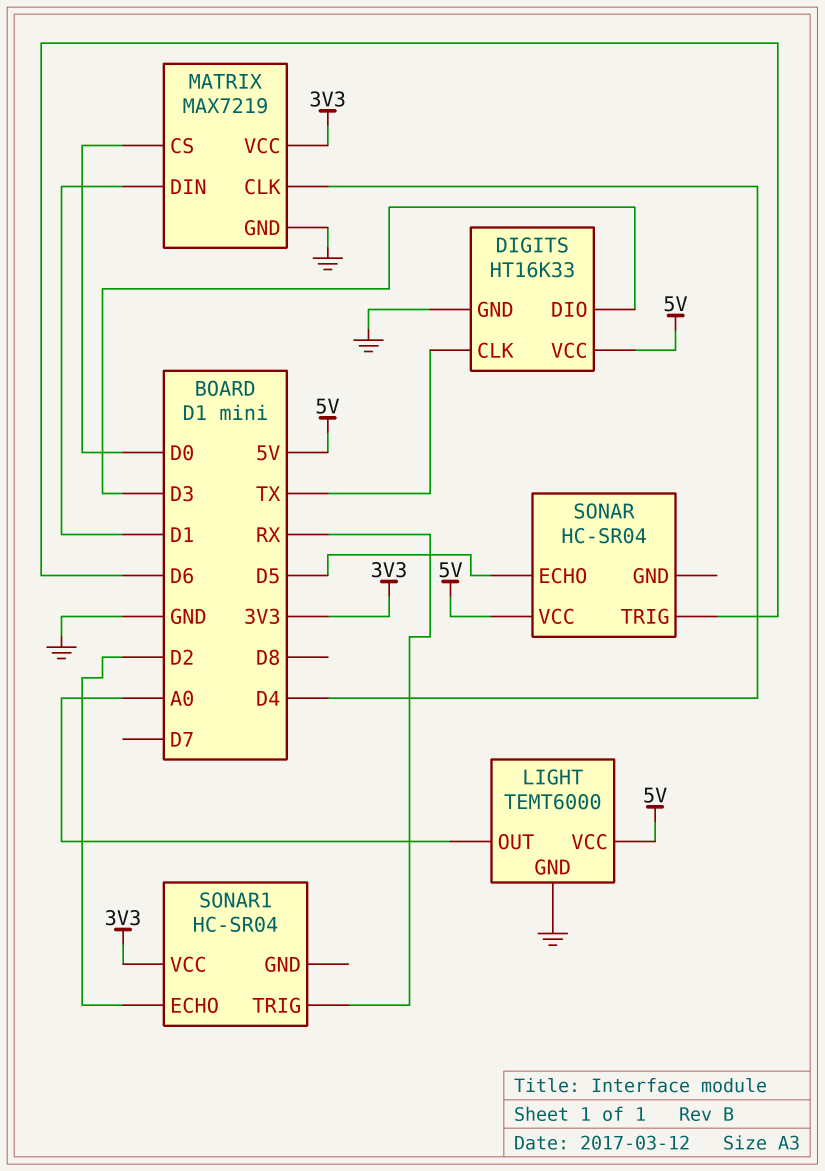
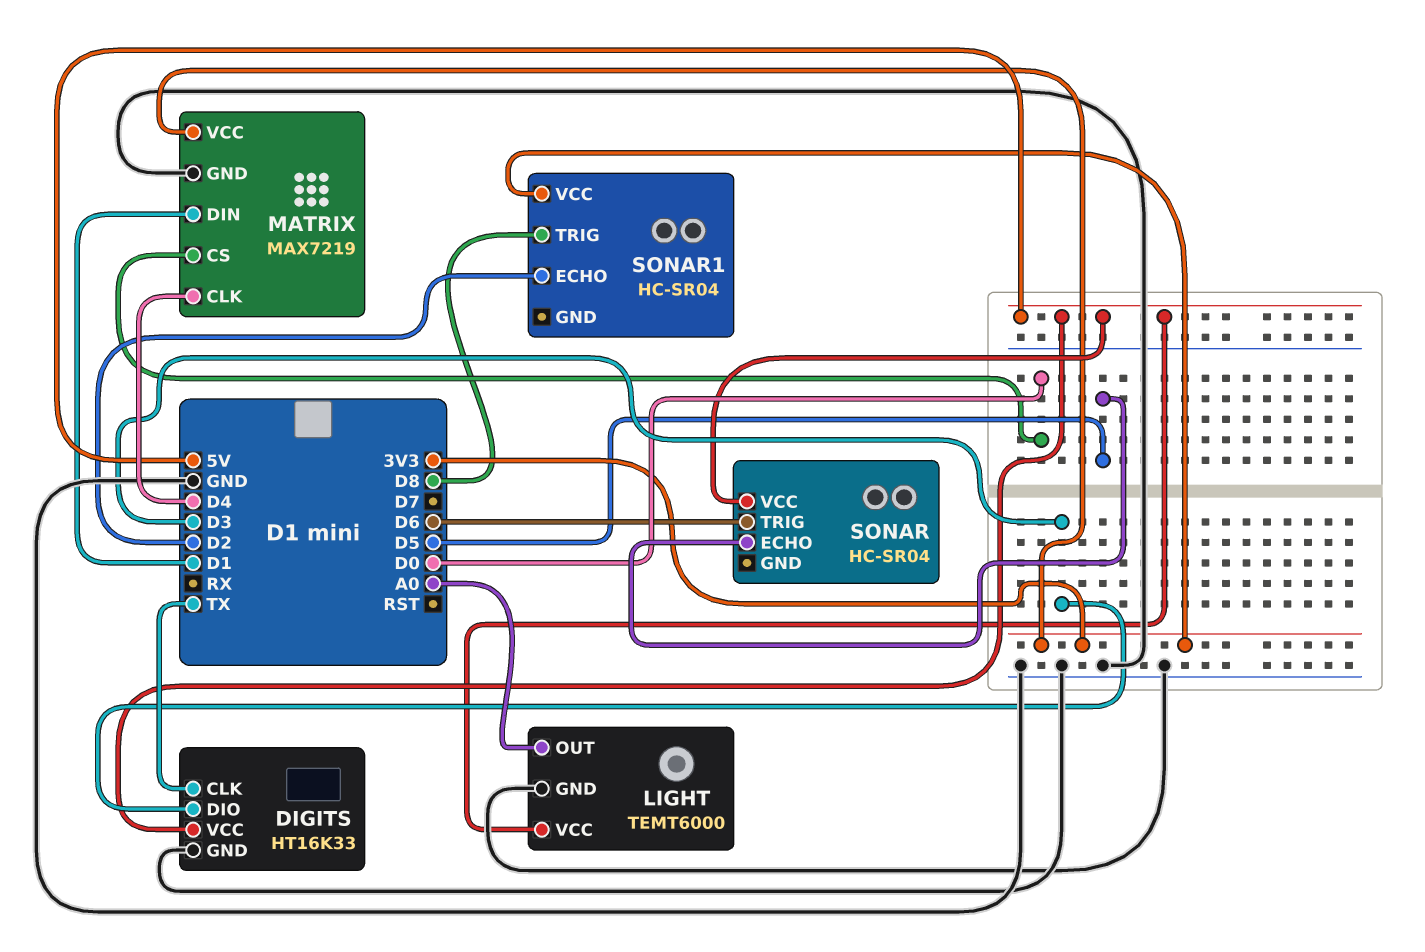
SONAR1 pin TRIG: RX -> D8

